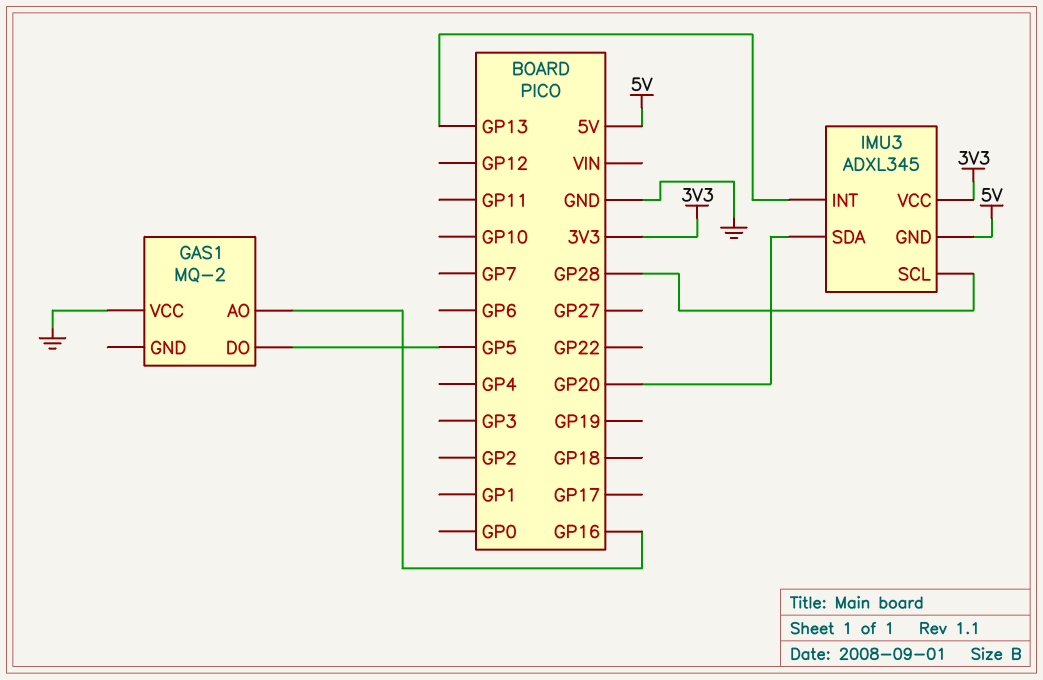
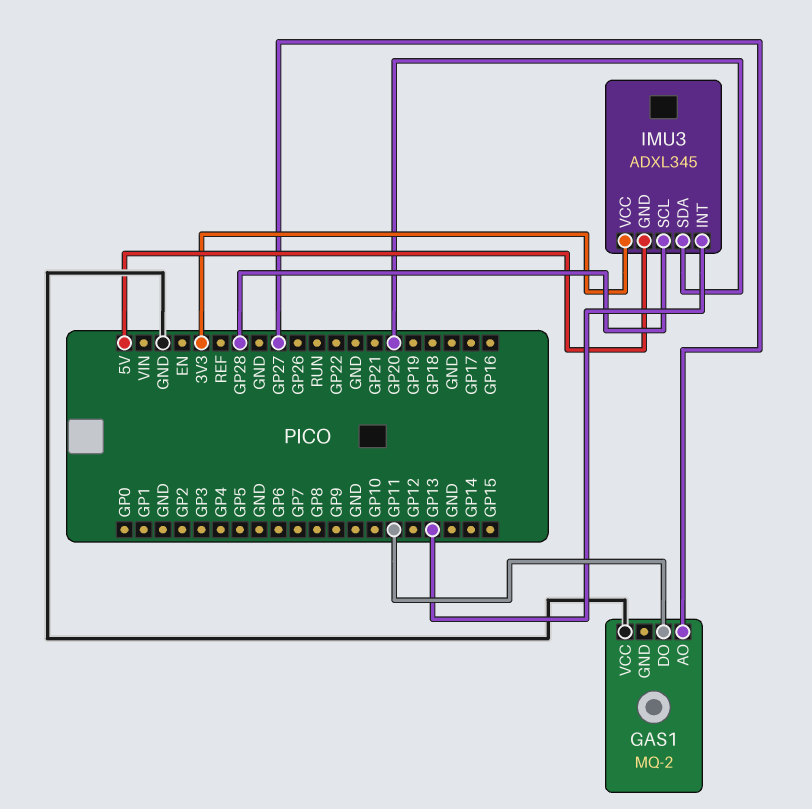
GAS1 pin AO: GP16 -> GP27
GAS1 pin DO: GP5 -> GP11

